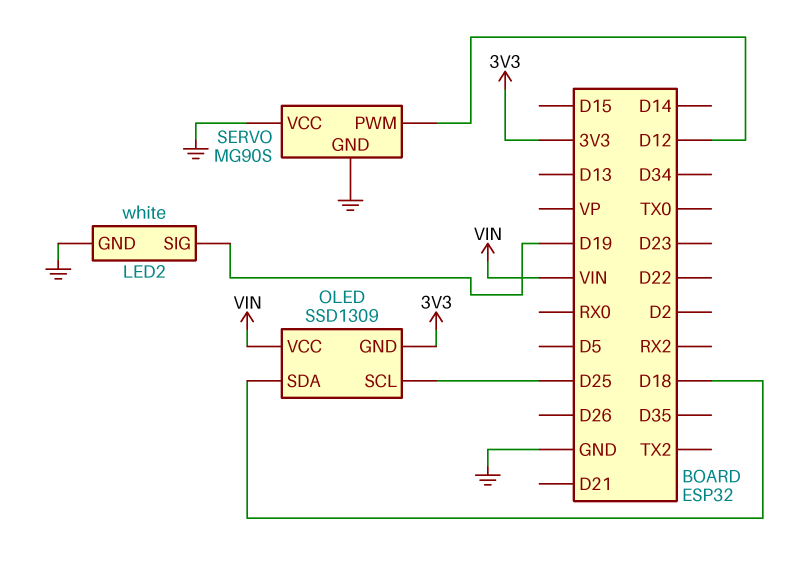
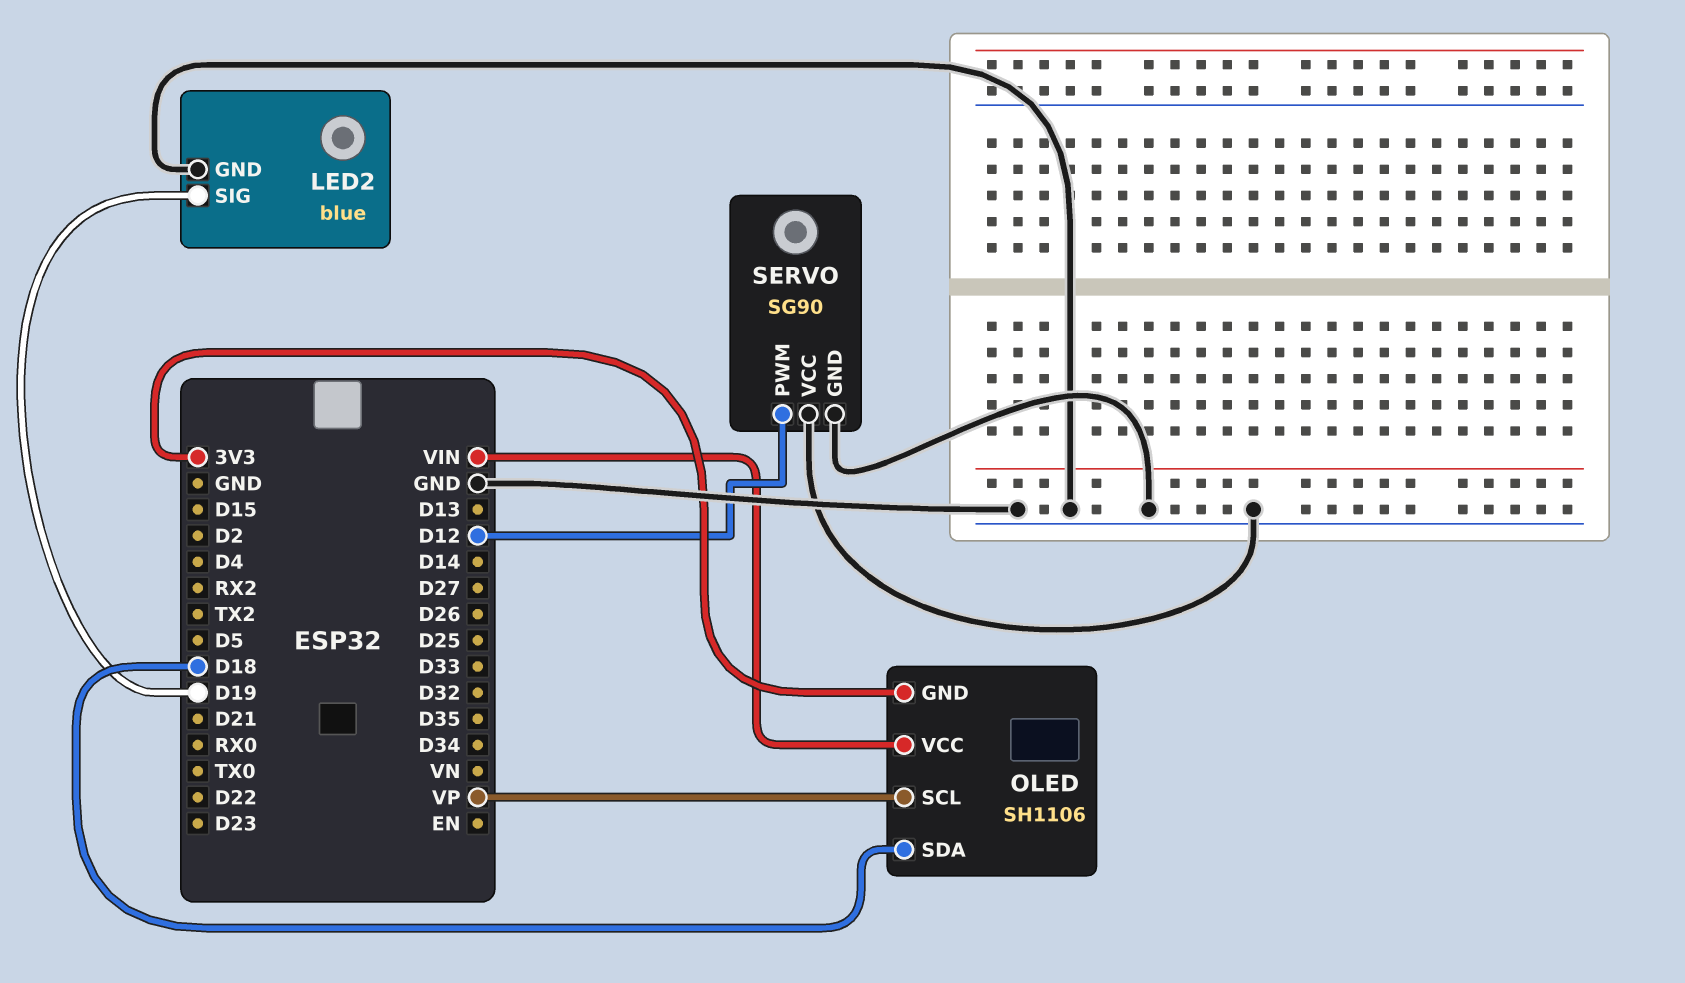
LED2: white -> blue
OLED: SSD1309 -> SH1106
OLED pin SCL: D25 -> VP
SERVO: MG90S -> SG90

